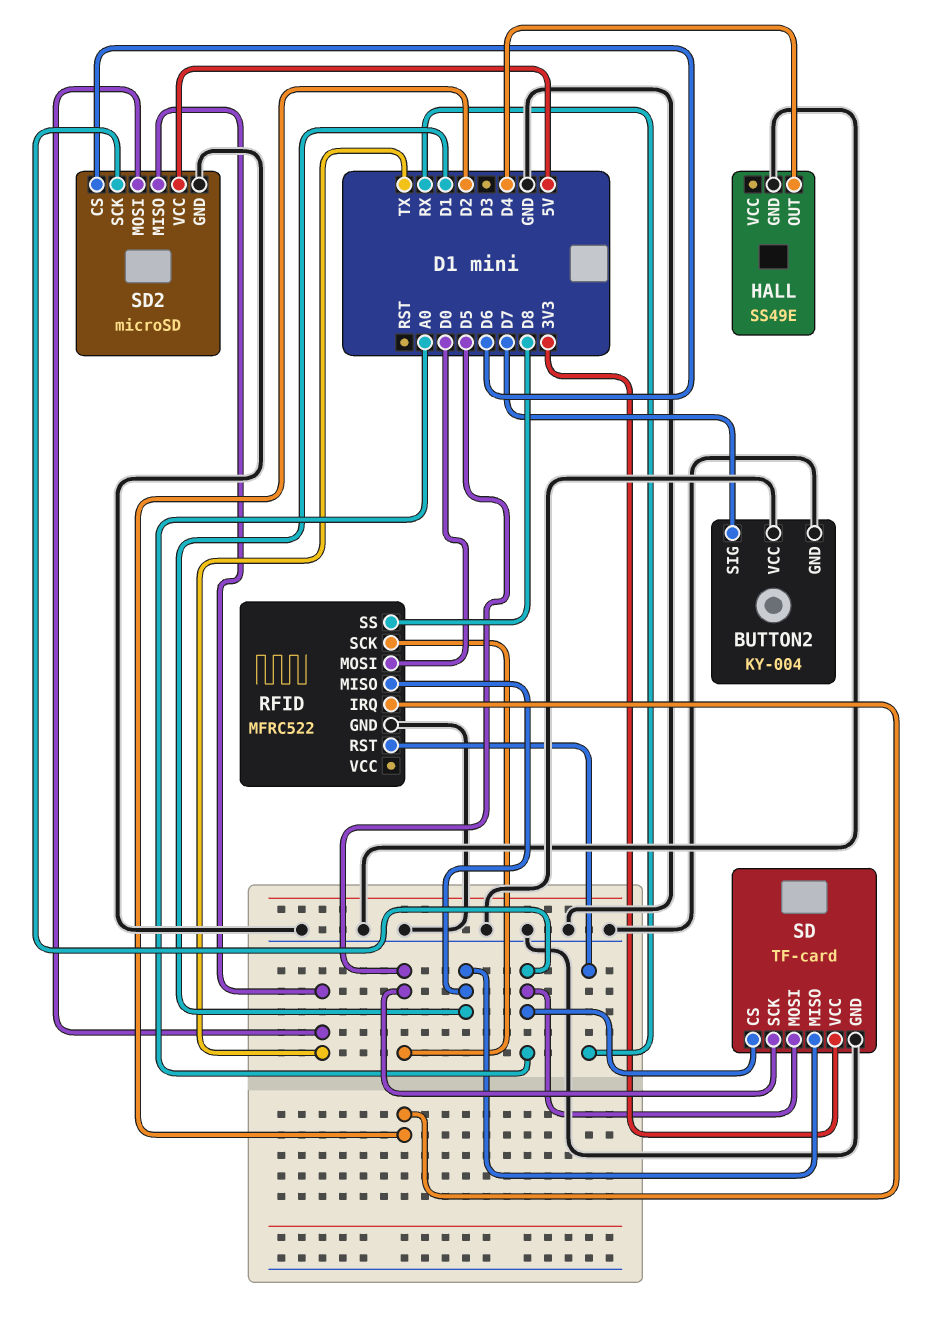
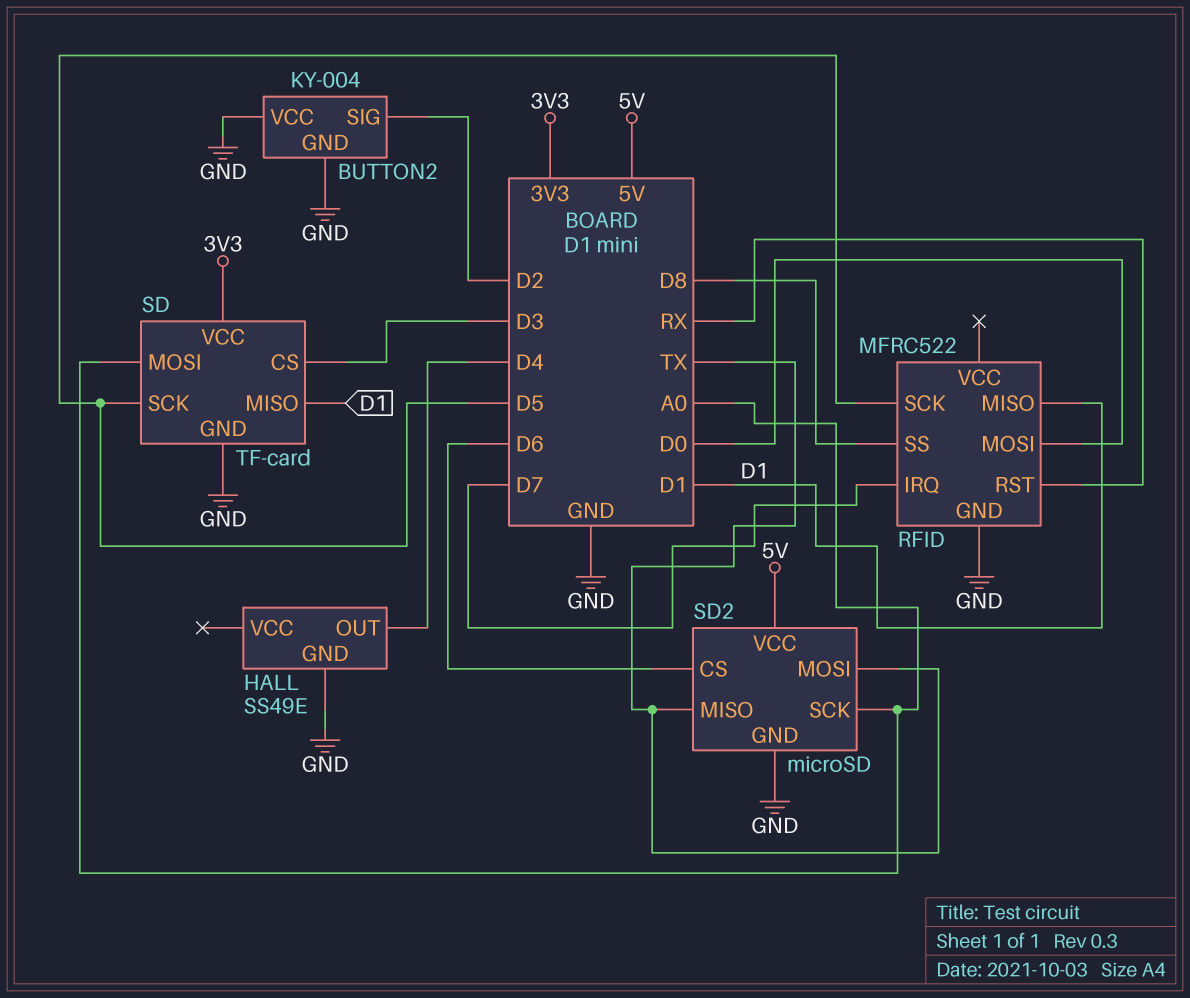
BUTTON2 pin SIG: D7 -> D2
RFID pin IRQ: D2 -> D7
SD pin CS: A0 -> D3

